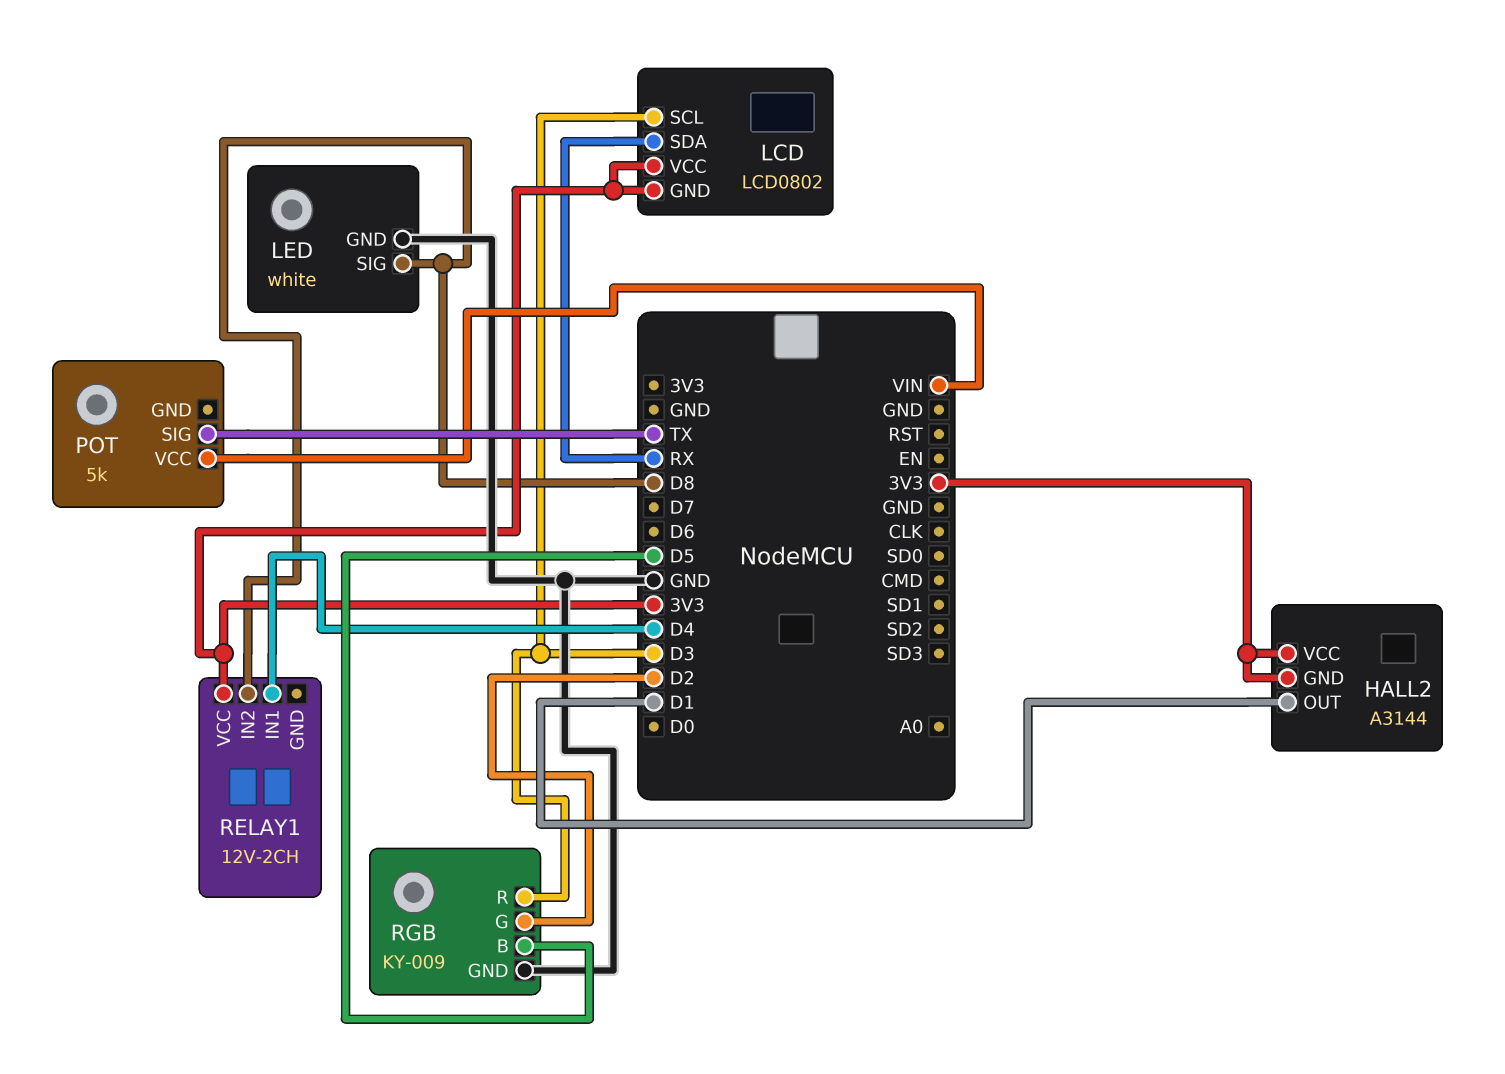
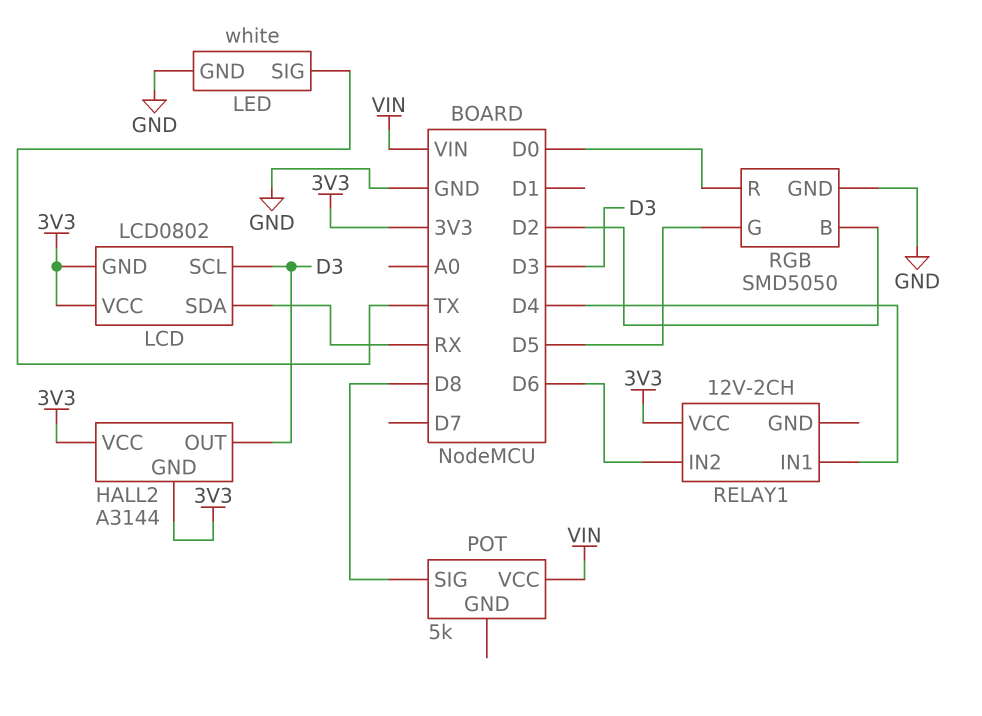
HALL2 pin OUT: D1 -> D3
LED pin SIG: D8 -> TX
POT pin SIG: TX -> D8
RELAY1 pin IN2: D8 -> D6
RGB: KY-009 -> SMD5050
RGB pin B: D5 -> D2
RGB pin G: D2 -> D5
RGB pin R: D3 -> D0

